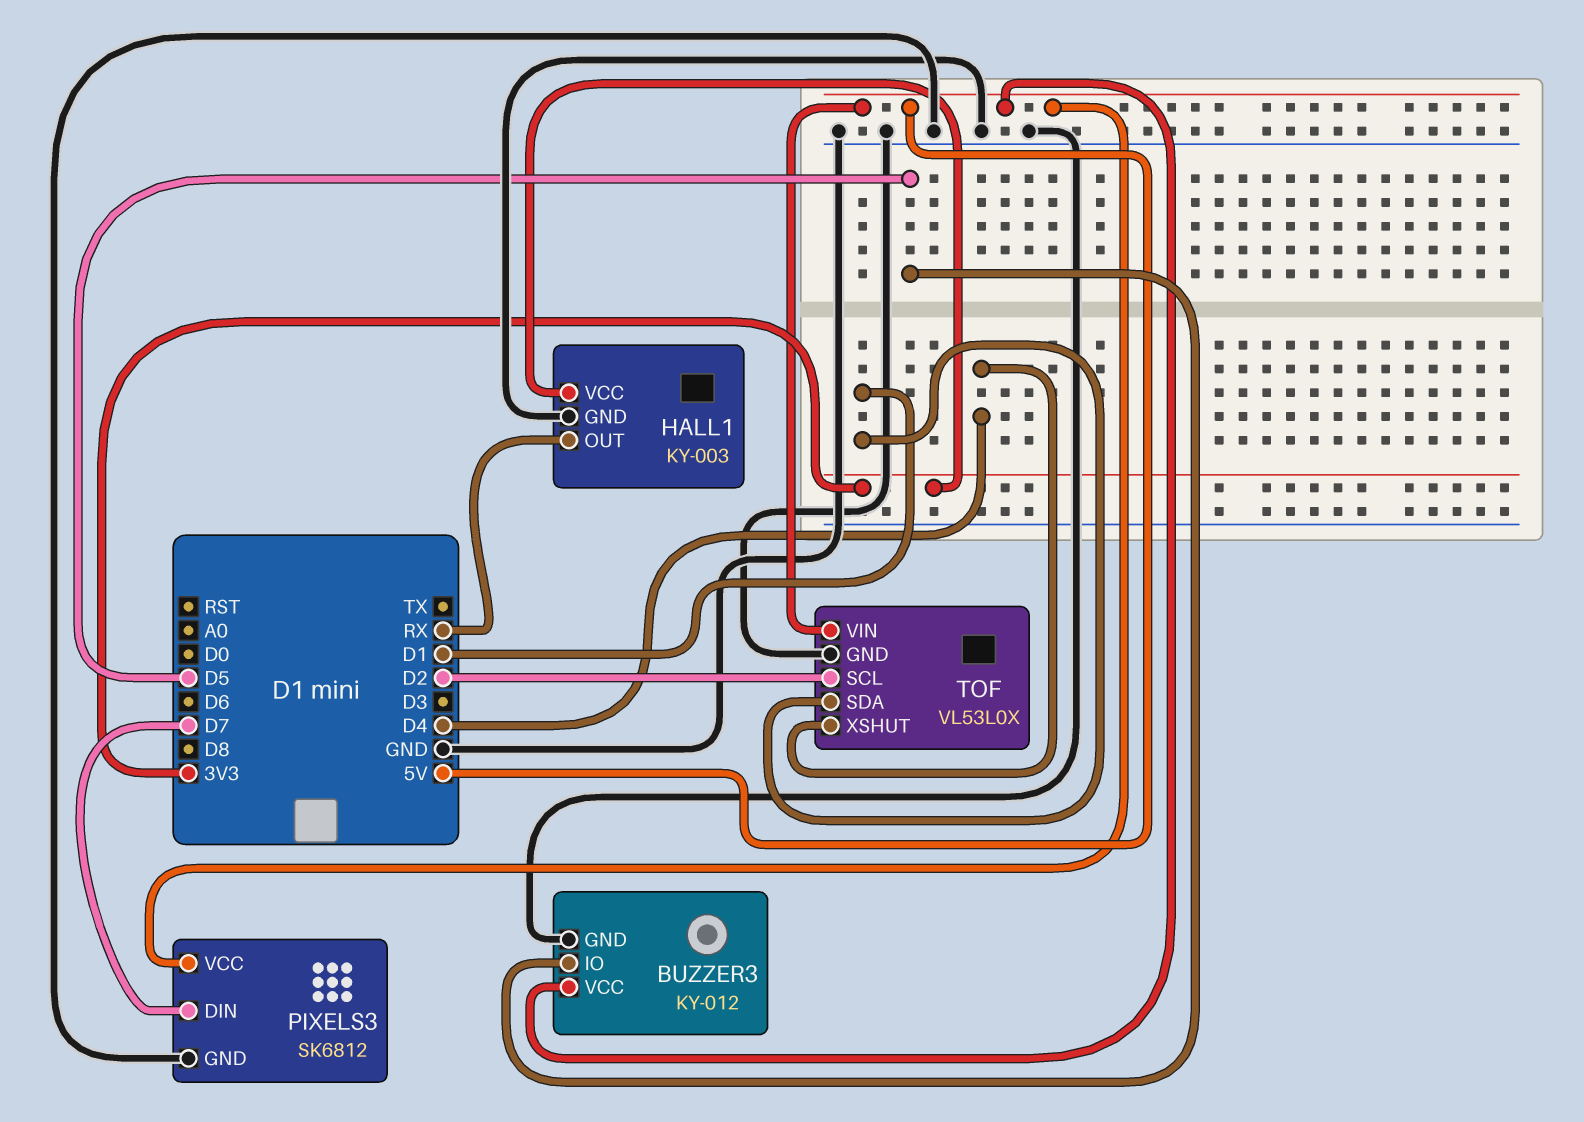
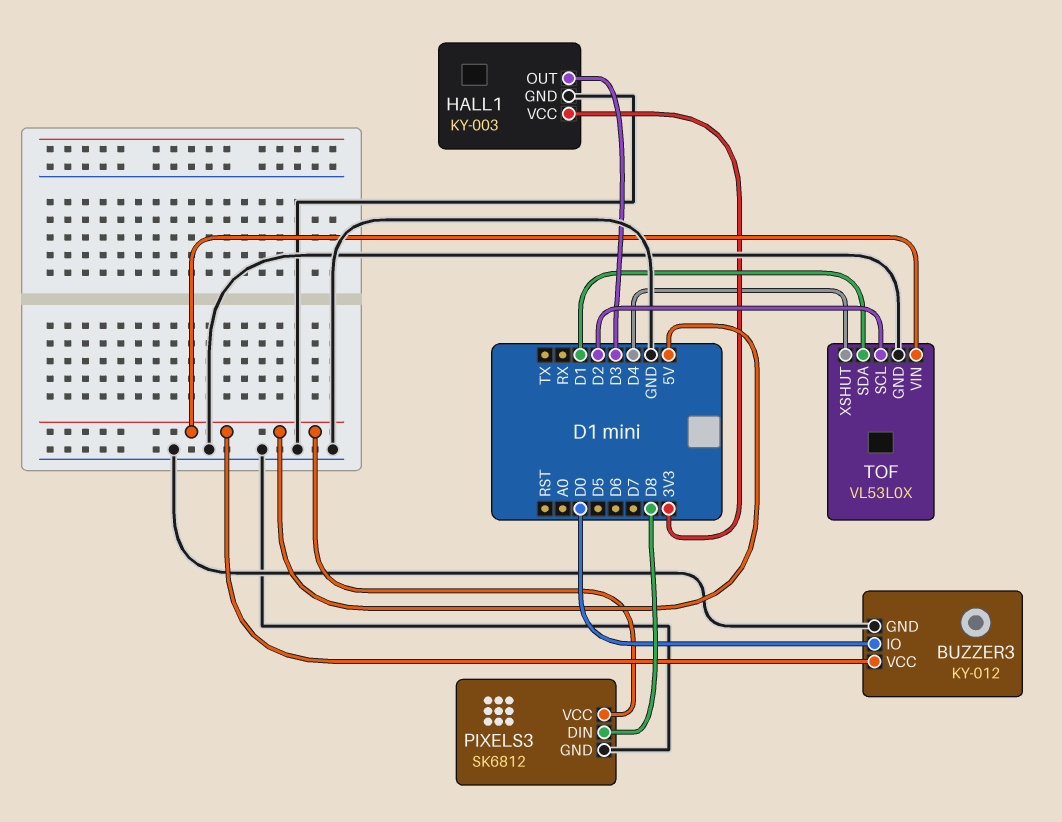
BUZZER3 pin IO: D5 -> D0
HALL1 pin OUT: RX -> D3
PIXELS3 pin DIN: D7 -> D8

